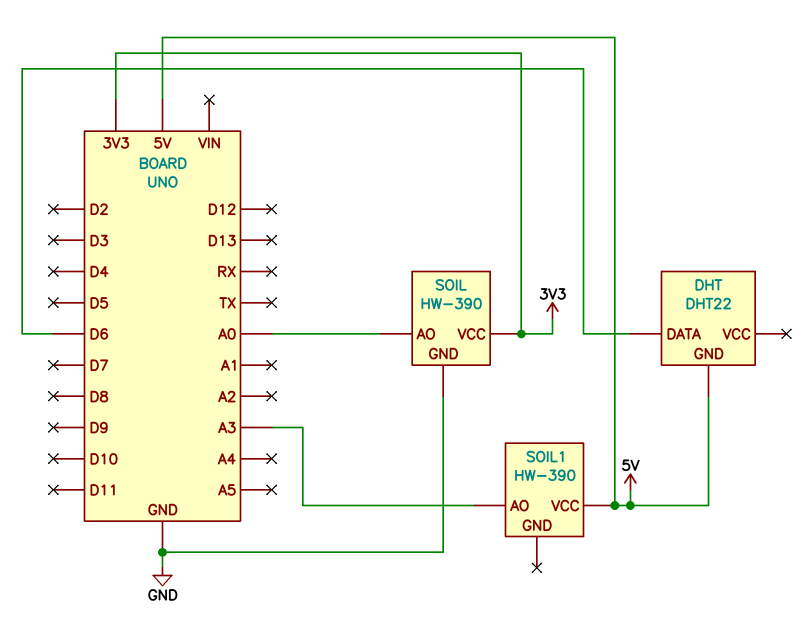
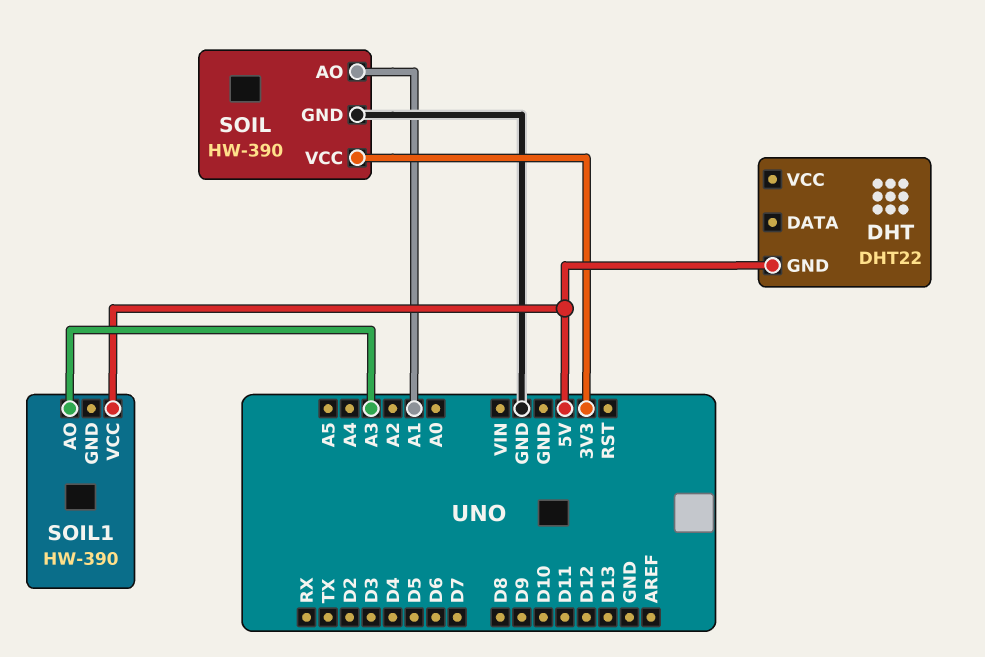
DHT pin DATA: D6 -> none
SOIL pin AO: A0 -> A1

